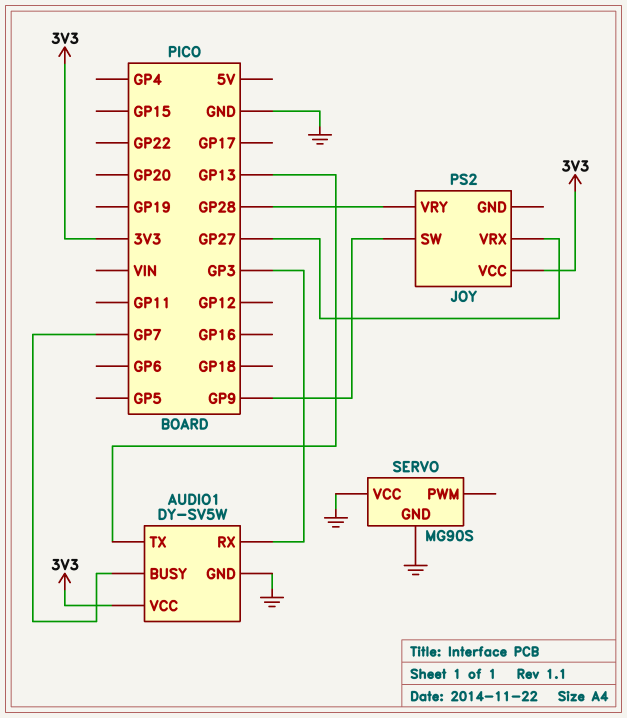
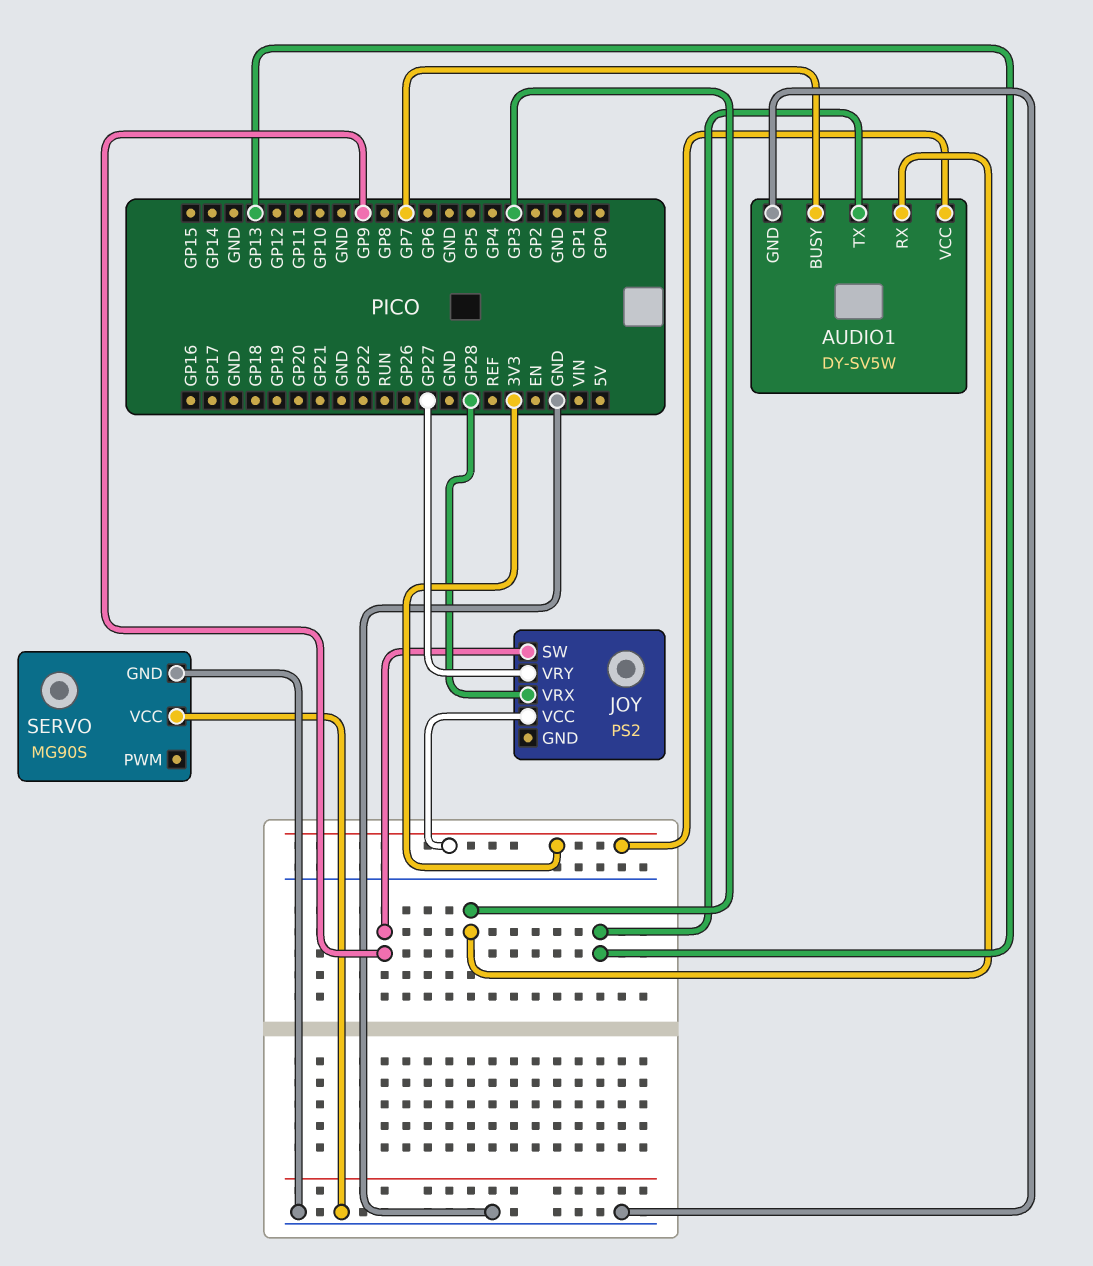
JOY pin VRX: GP27 -> GP28
JOY pin VRY: GP28 -> GP27

